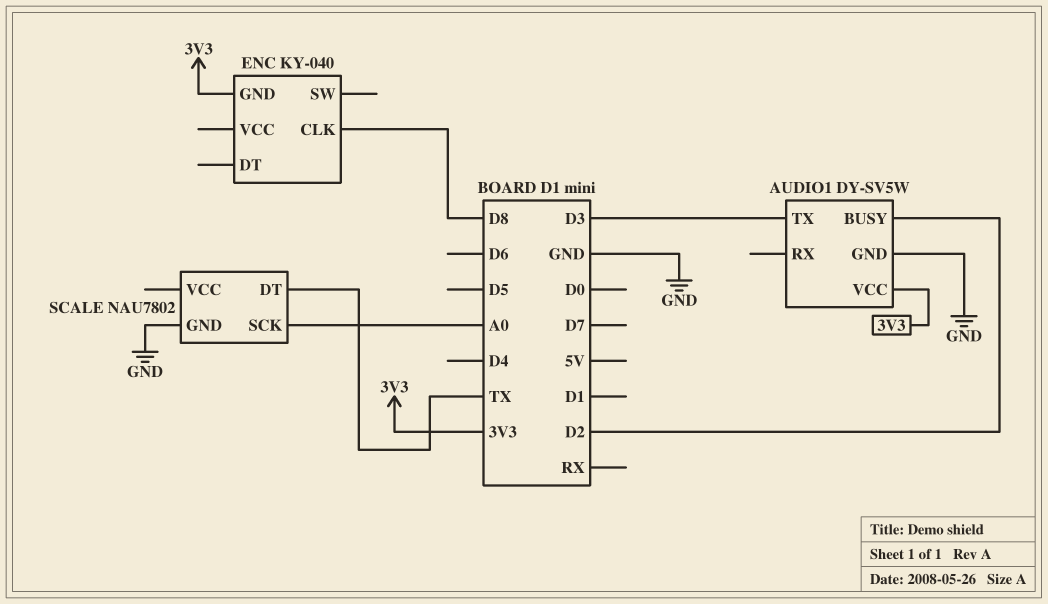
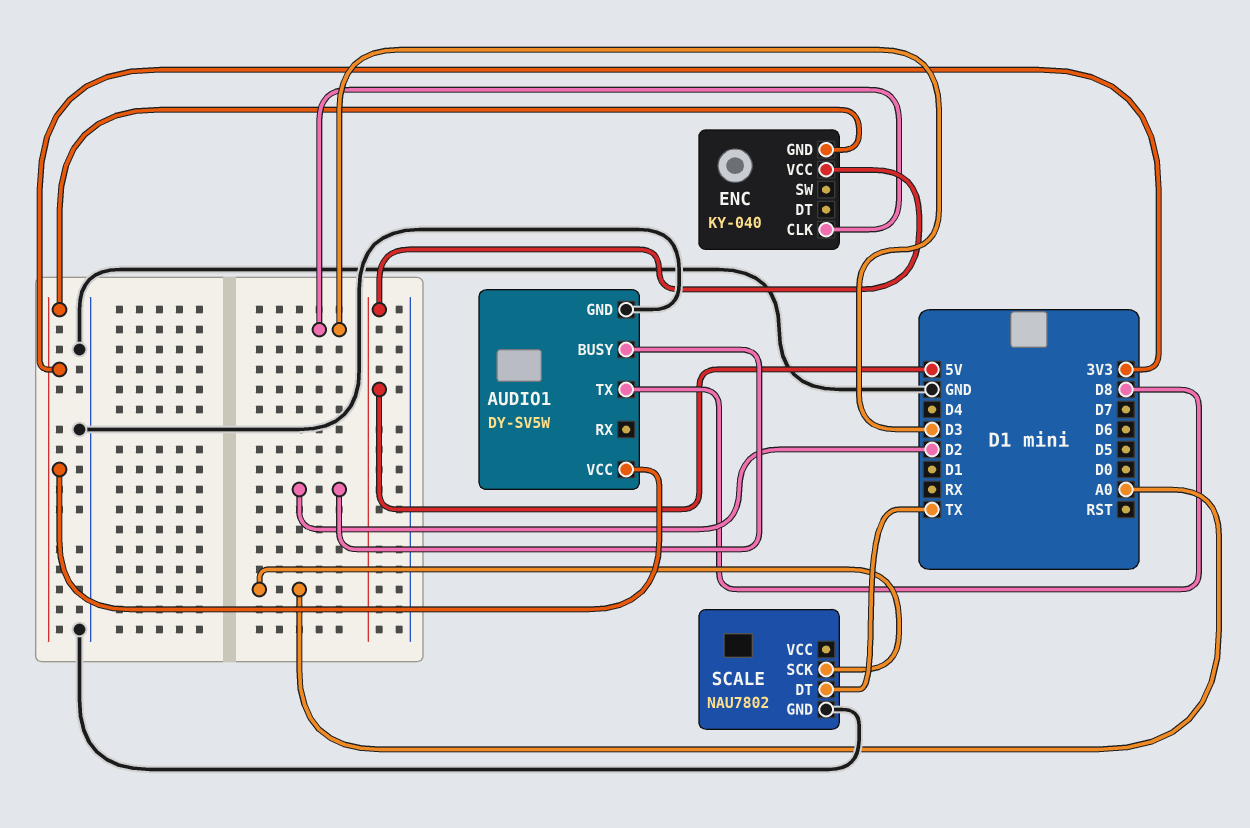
AUDIO1 pin TX: D3 -> D8
ENC pin CLK: D8 -> D3
ENC pin VCC: none -> 5V

